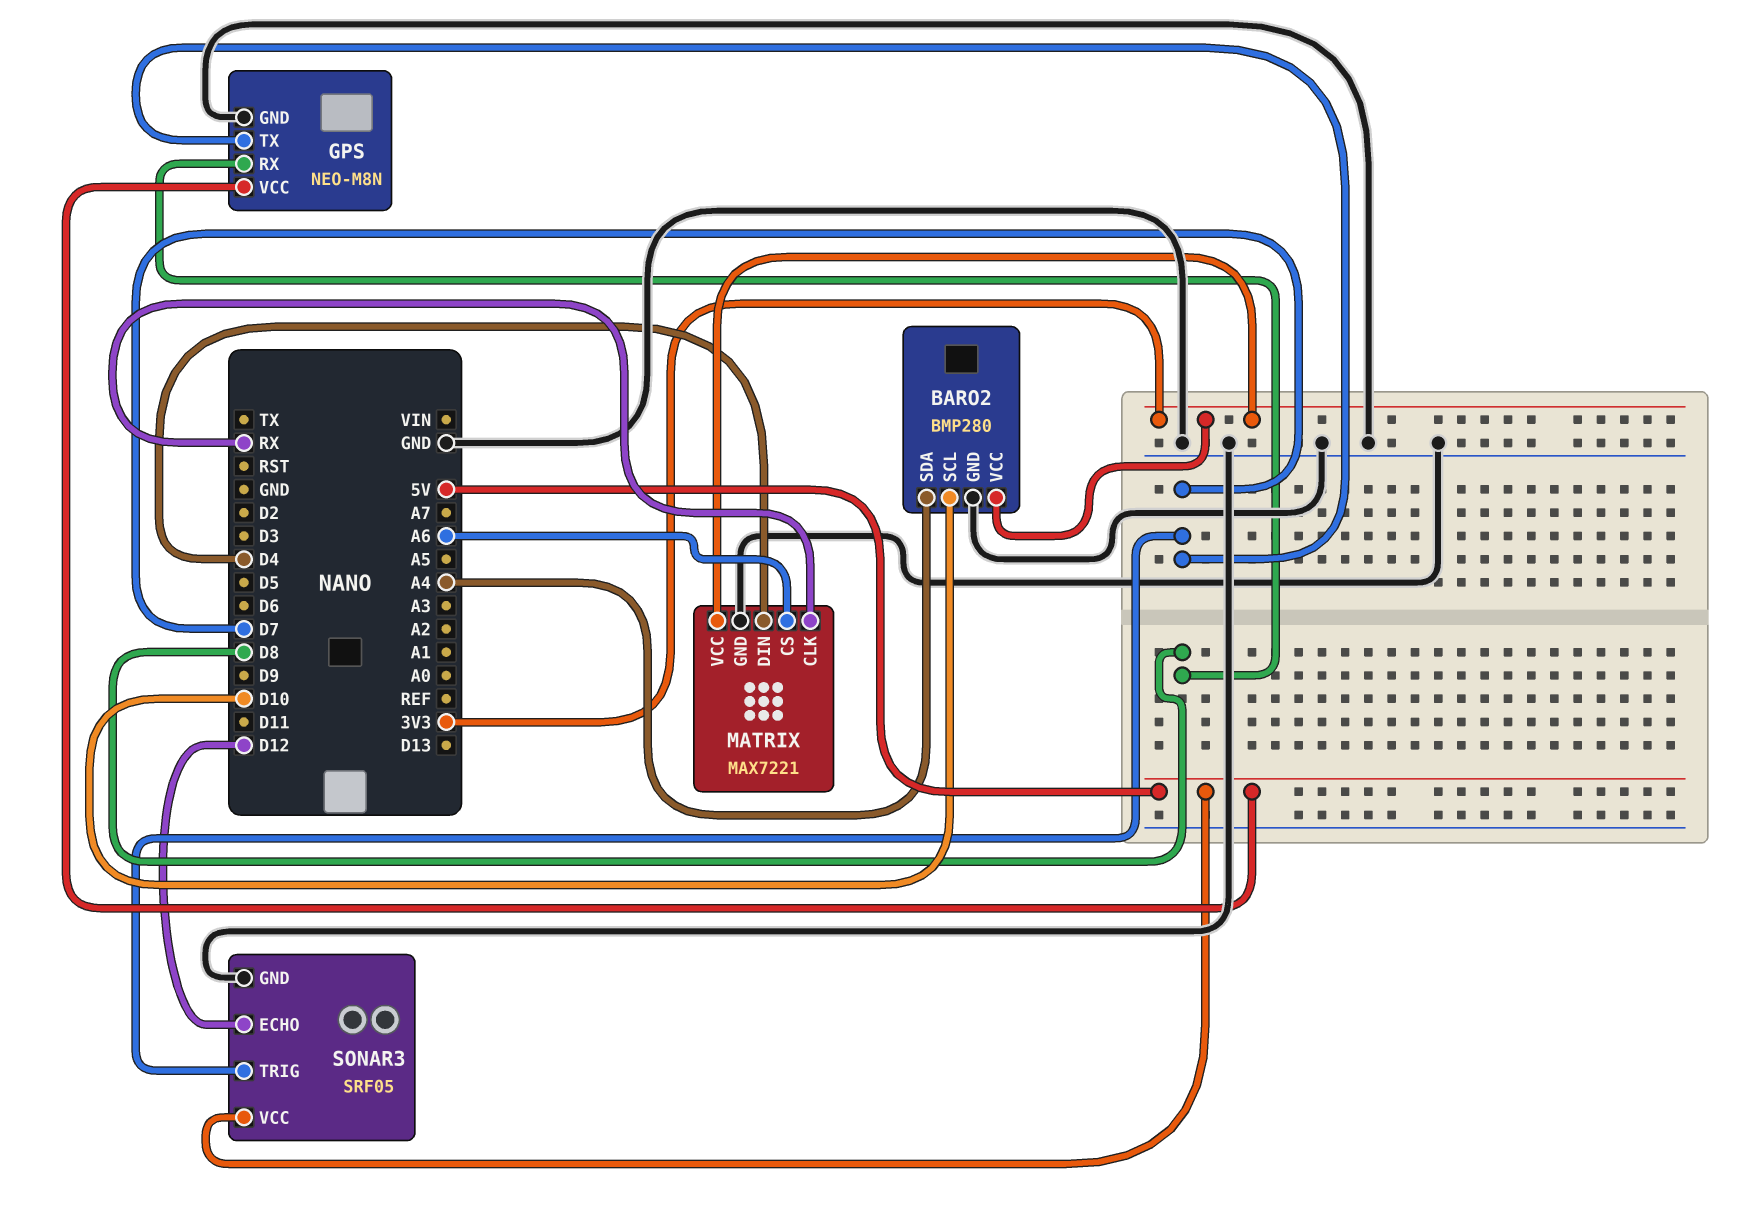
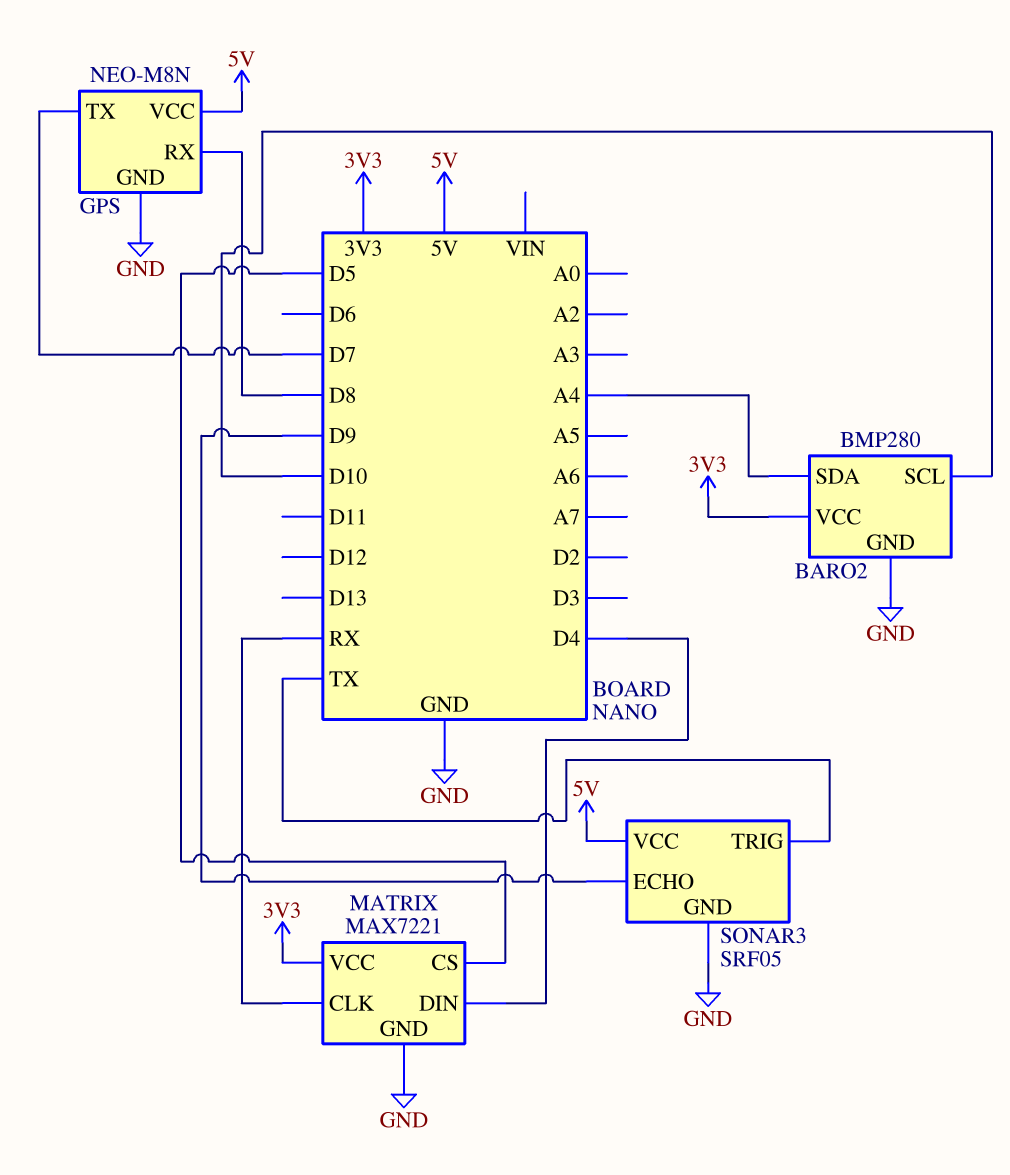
MATRIX pin CS: A6 -> D5
SONAR3 pin ECHO: D12 -> D9
SONAR3 pin TRIG: D7 -> TX

